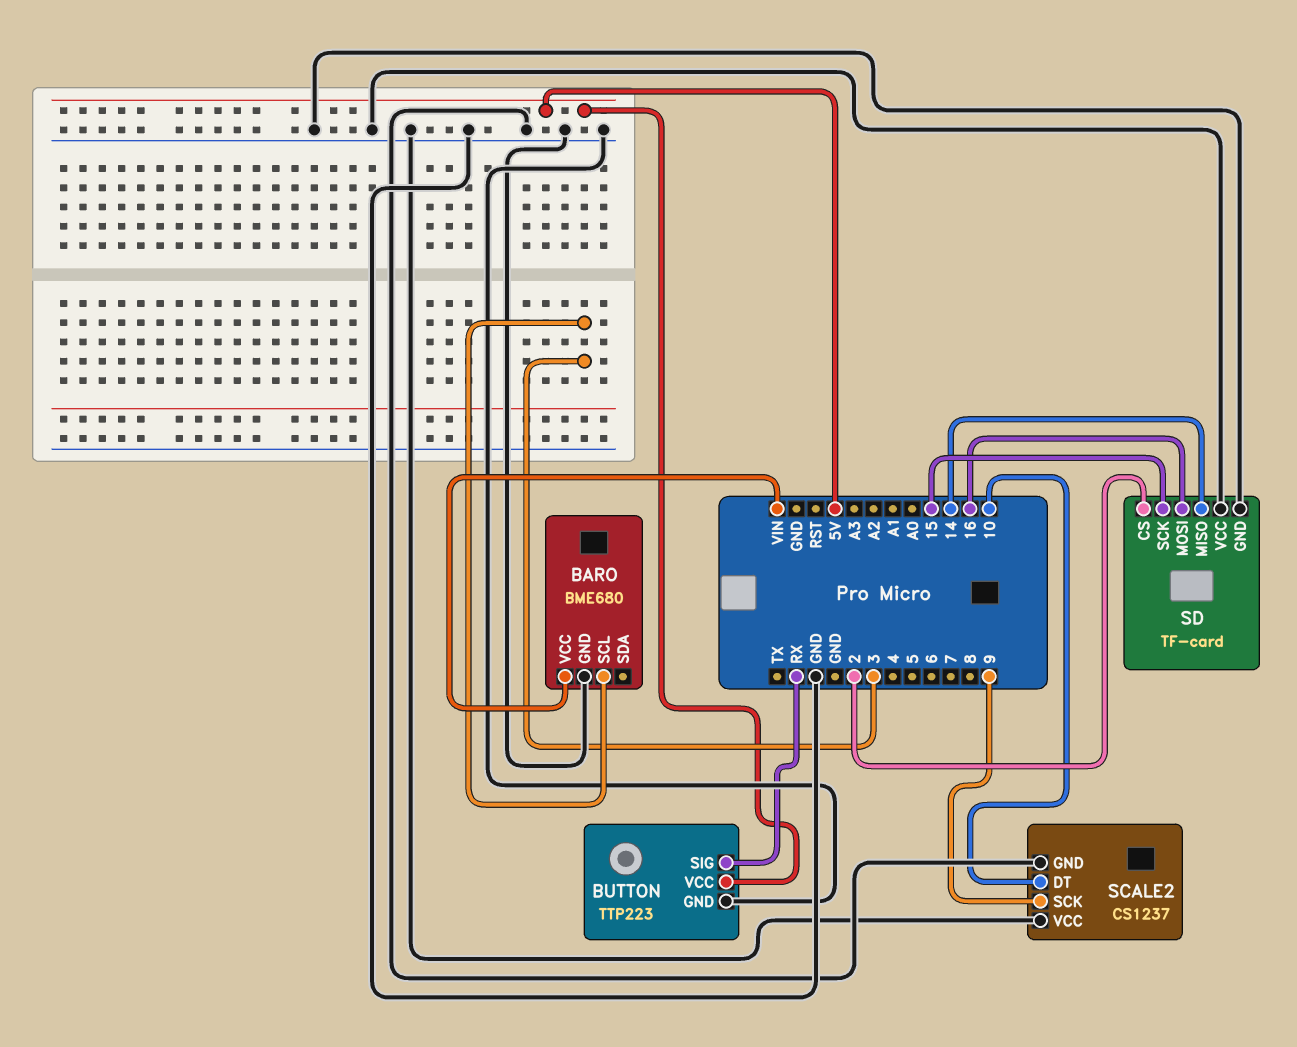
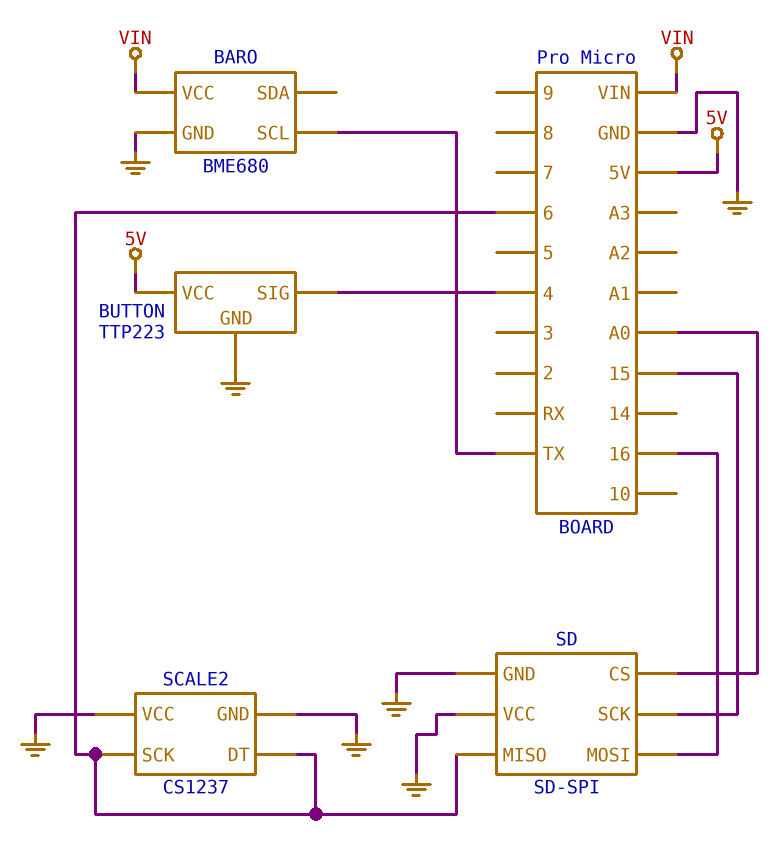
BARO pin SCL: 3 -> TX
BUTTON pin SIG: RX -> 4
SCALE2 pin DT: 10 -> 6
SCALE2 pin SCK: 9 -> 6
SD: TF-card -> SD-SPI
SD pin CS: 2 -> A0
SD pin MISO: 14 -> 6

